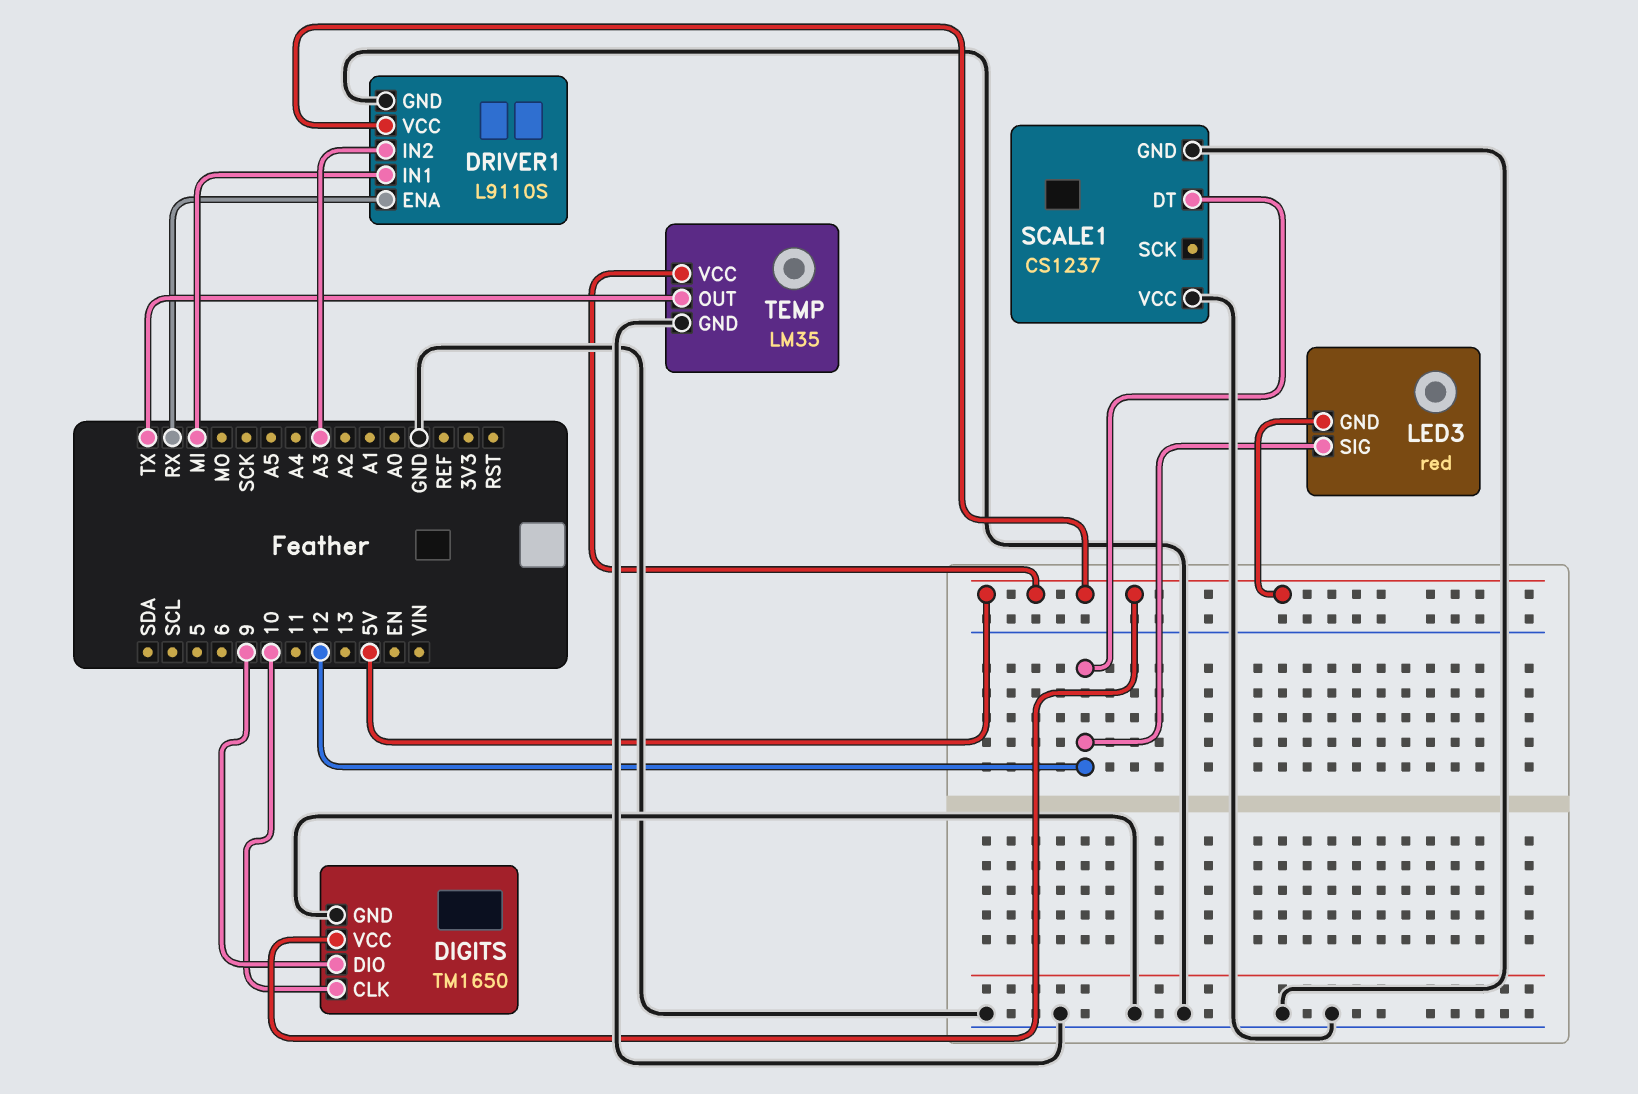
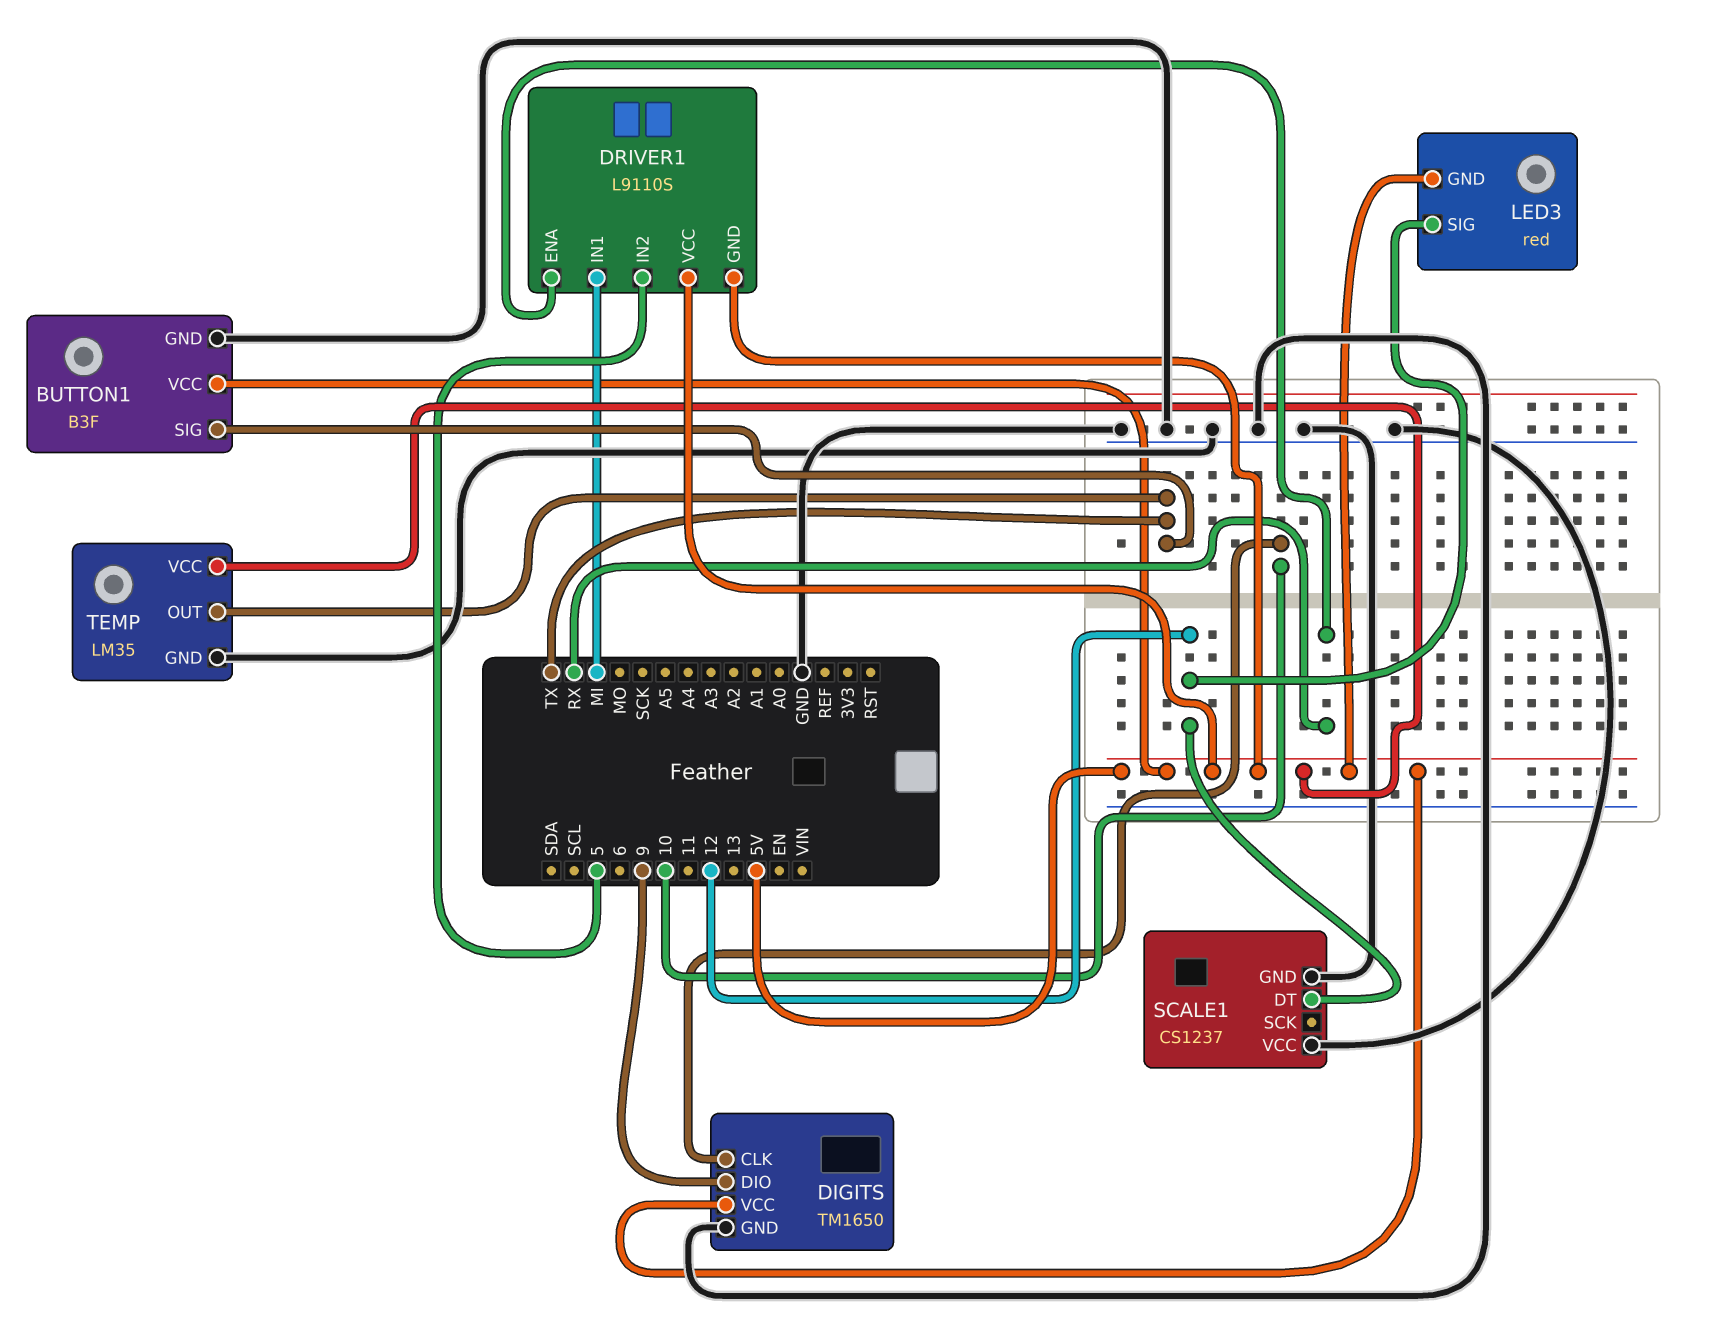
BUTTON1: none -> B3F
BUTTON1 pin GND: none -> GND
BUTTON1 pin SIG: none -> TX
BUTTON1 pin VCC: none -> 5V
DRIVER1 pin GND: GND -> 5V
DRIVER1 pin IN2: A3 -> 5

